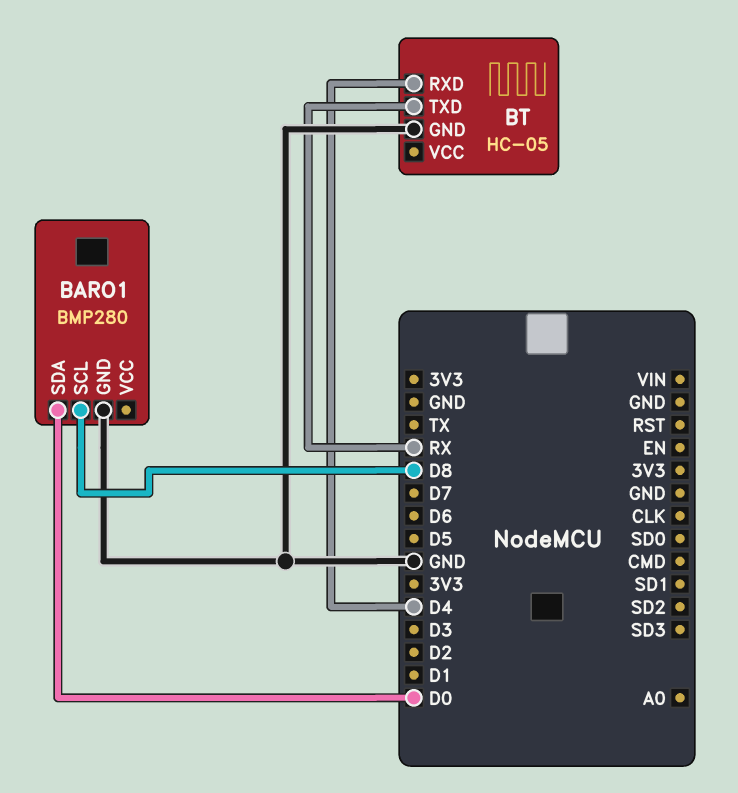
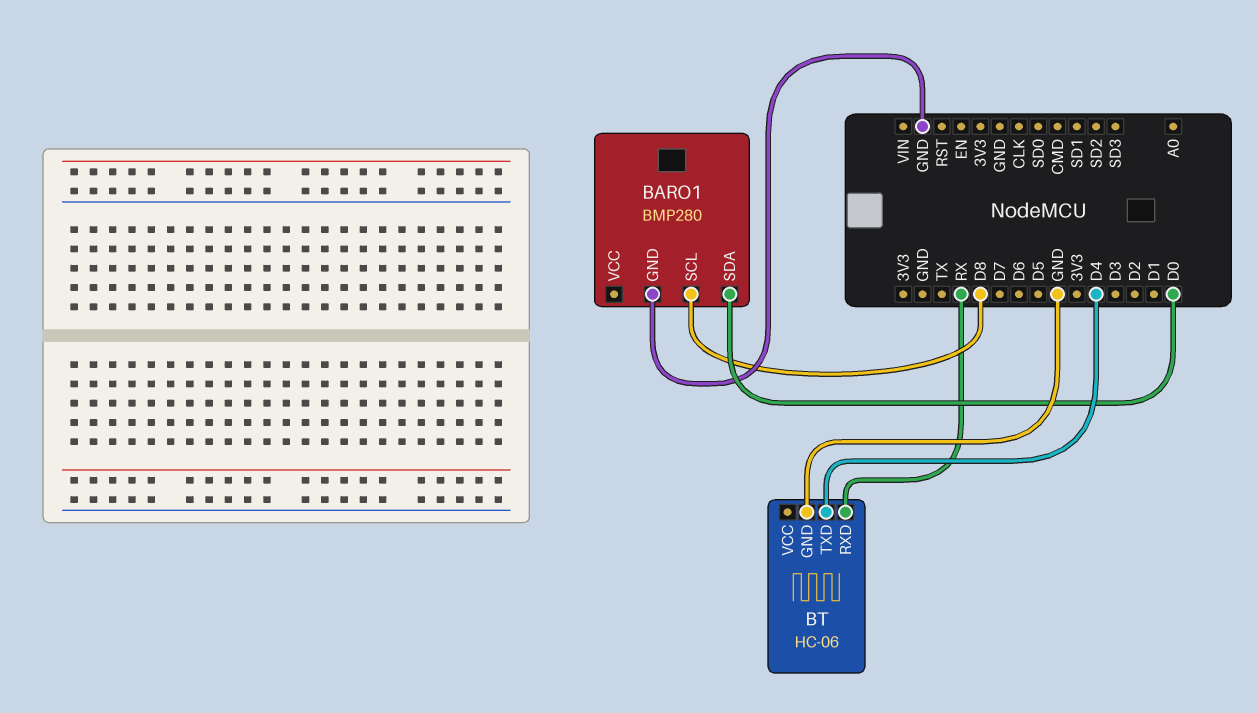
BT: HC-05 -> HC-06
BT pin RXD: D4 -> RX
BT pin TXD: RX -> D4

